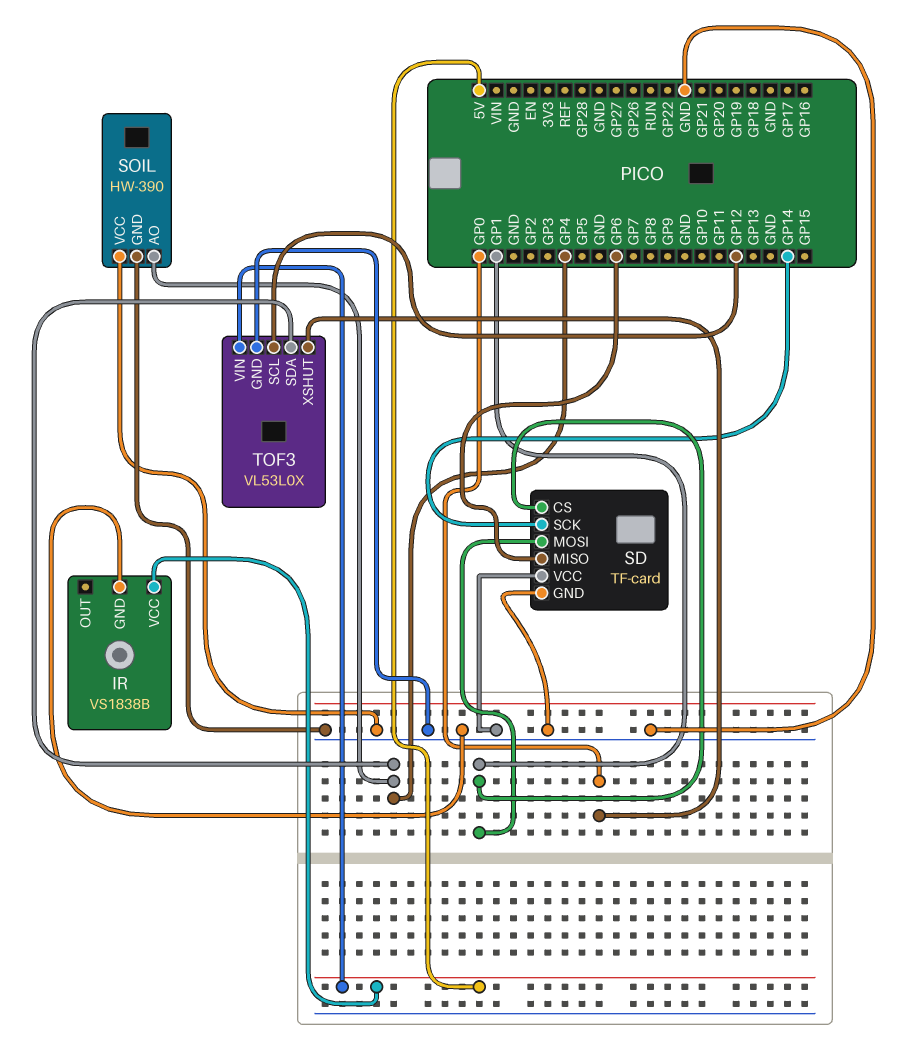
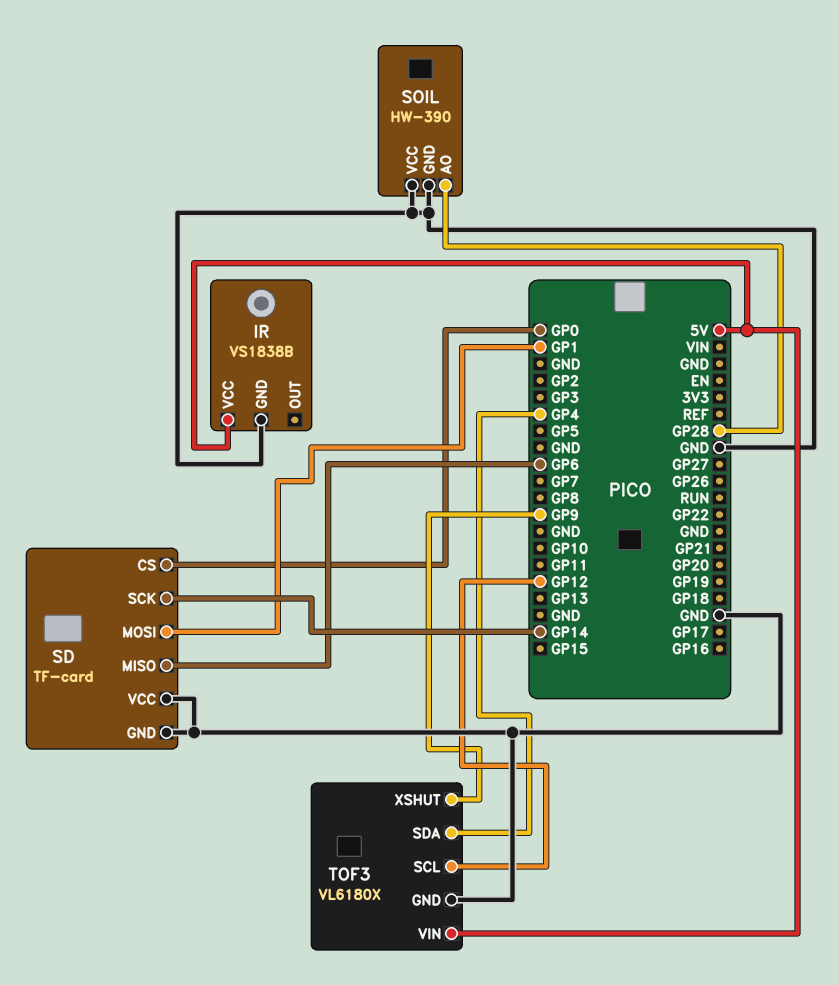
SD pin CS: GP1 -> GP0
SOIL pin AO: GP4 -> GP28
TOF3: VL53L0X -> VL6180X
TOF3 pin XSHUT: GP0 -> GP9

